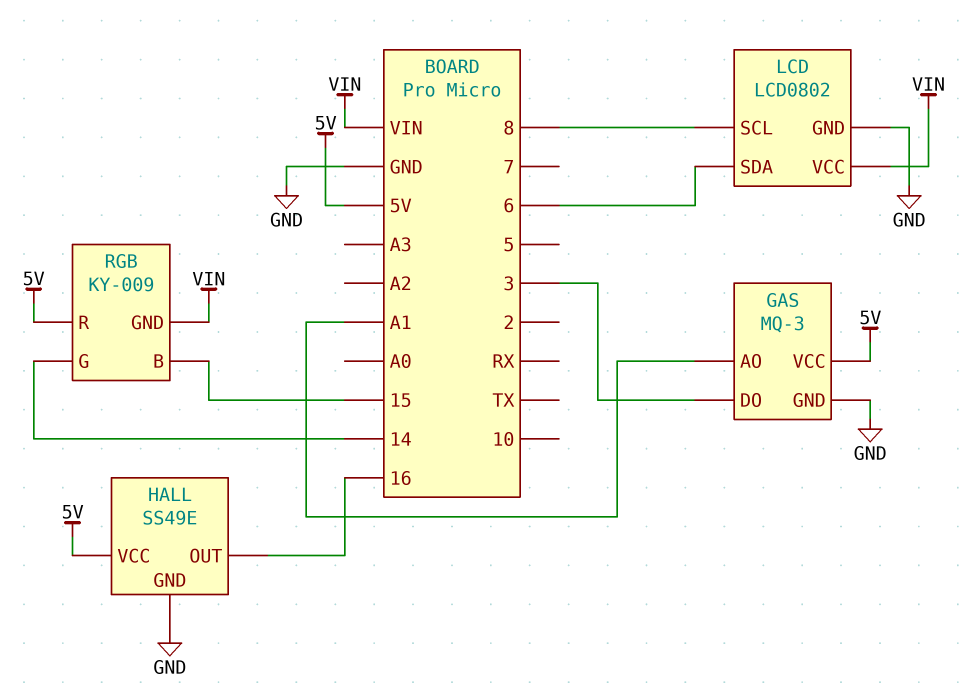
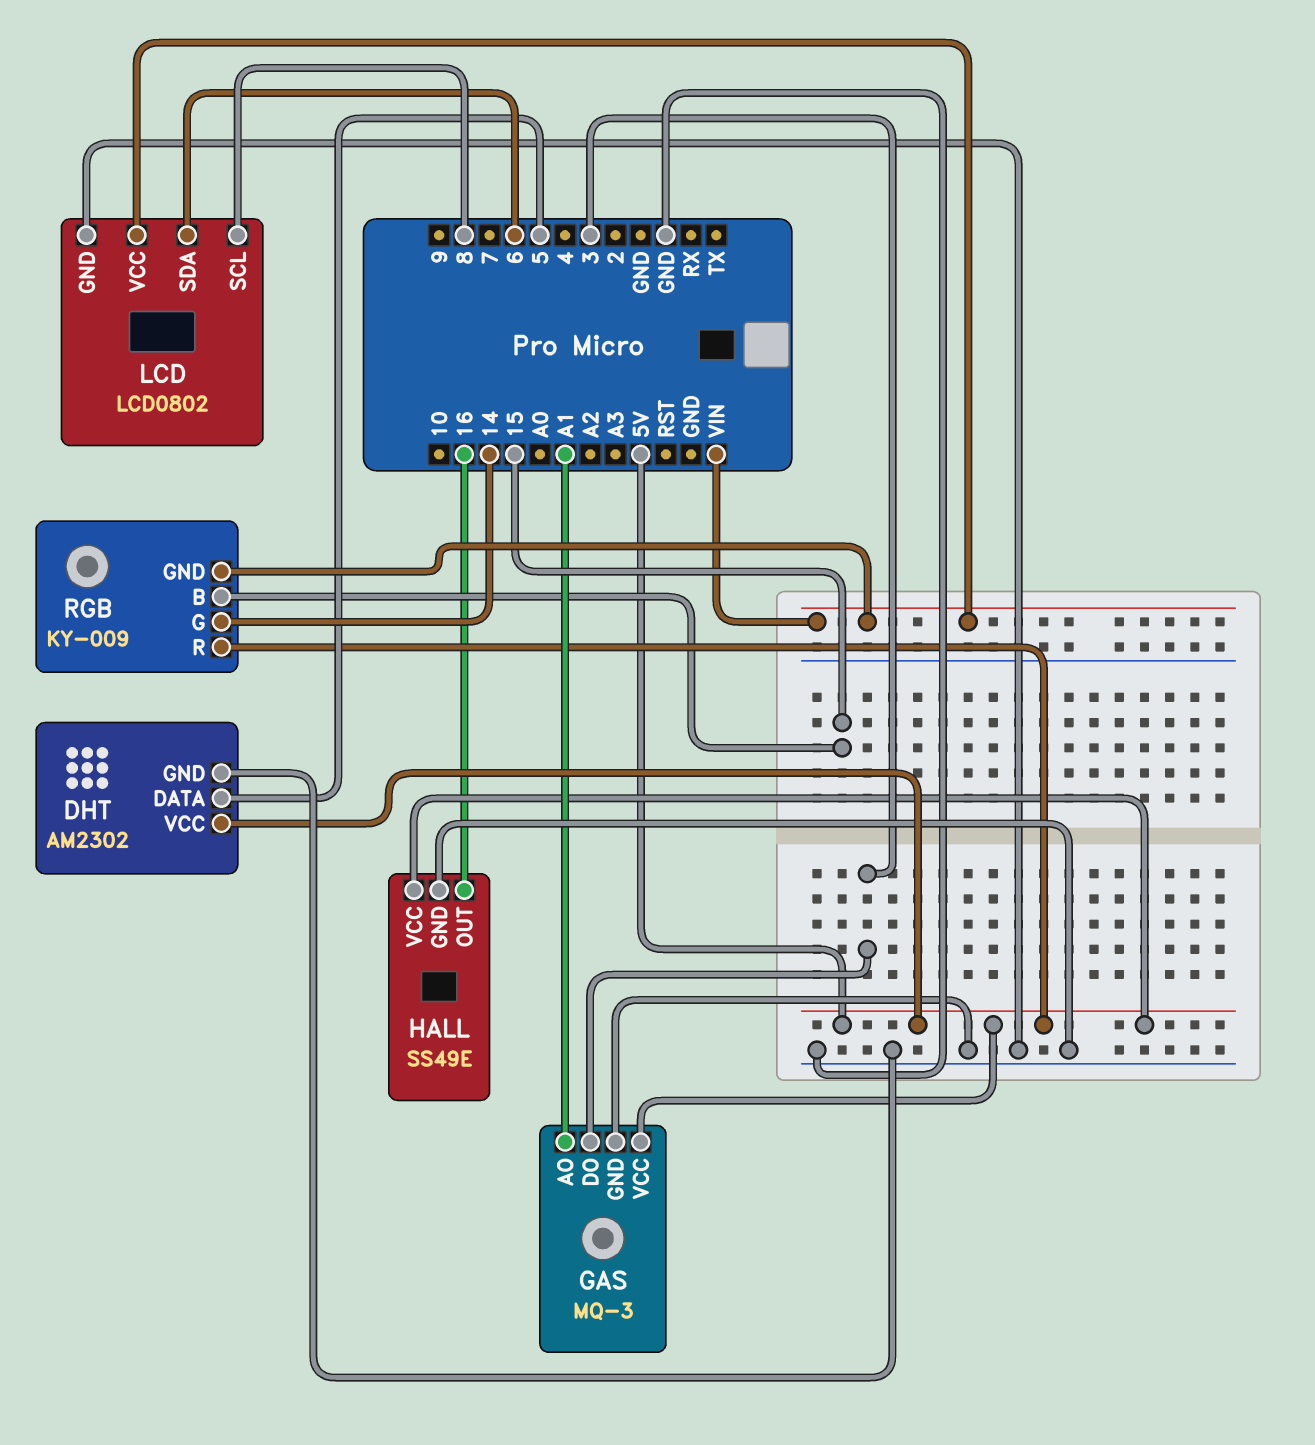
DHT: none -> AM2302
DHT pin DATA: none -> 5
DHT pin GND: none -> GND
DHT pin VCC: none -> 5V

